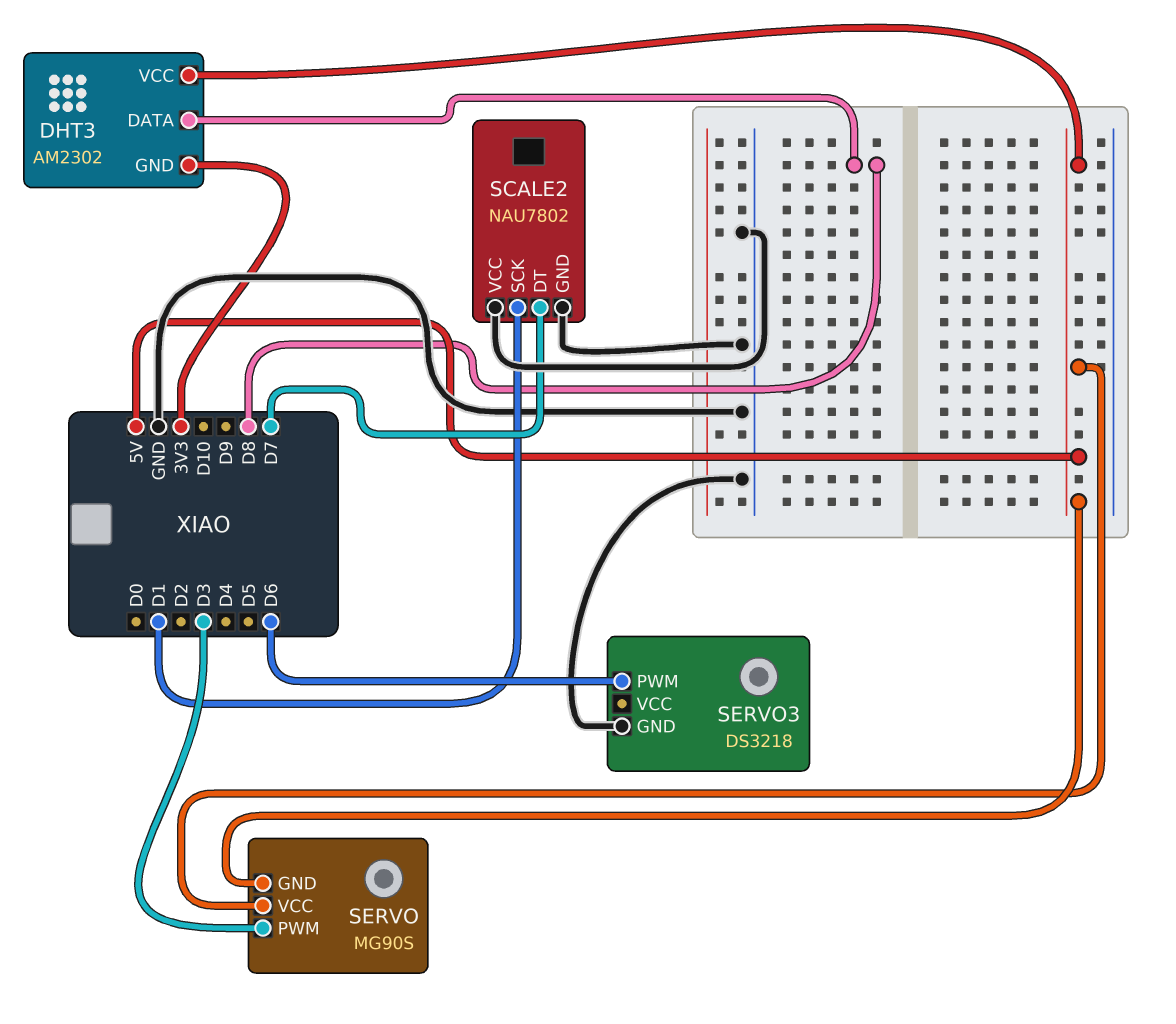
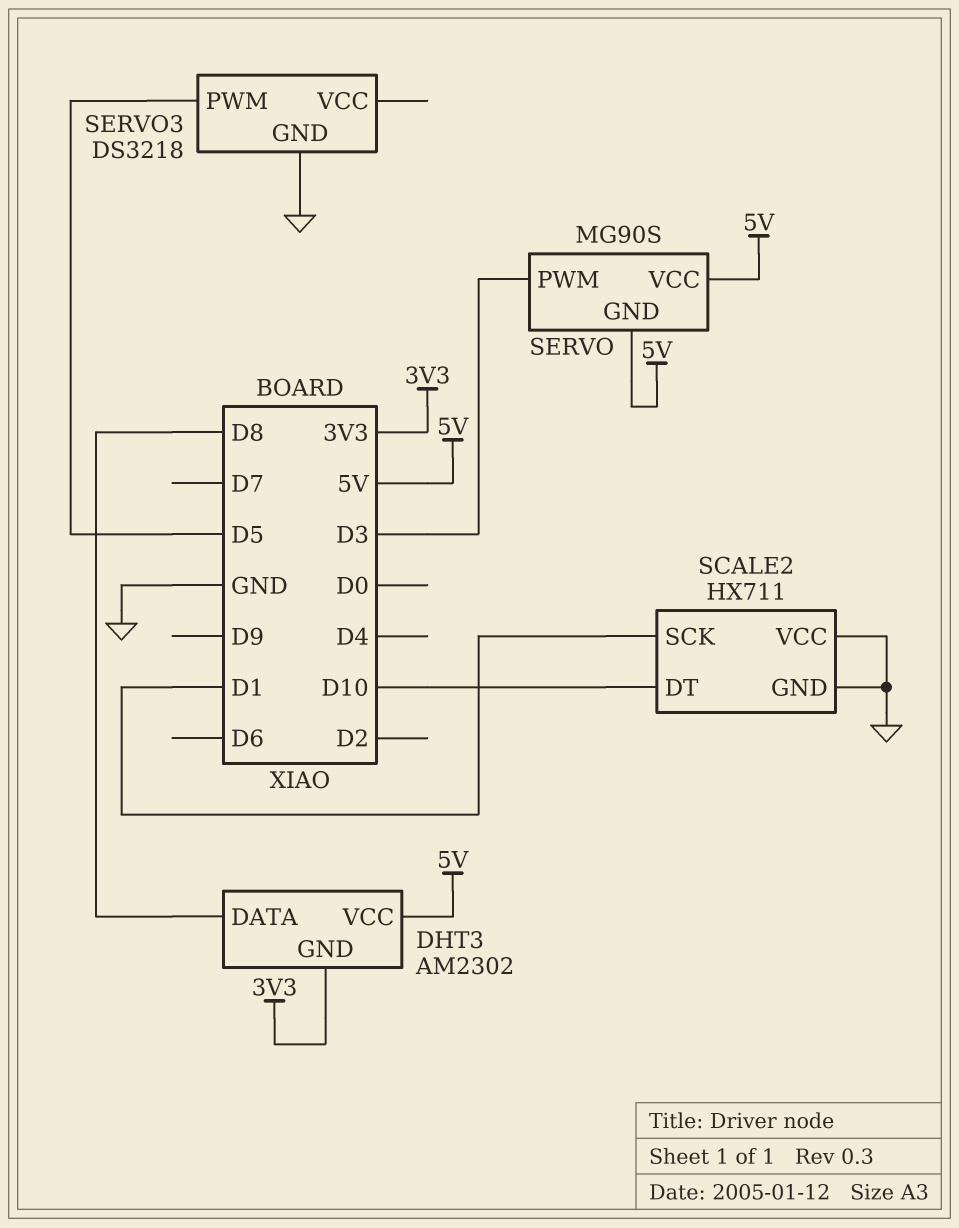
SCALE2: NAU7802 -> HX711
SCALE2 pin DT: D7 -> D10
SERVO3 pin PWM: D6 -> D5

